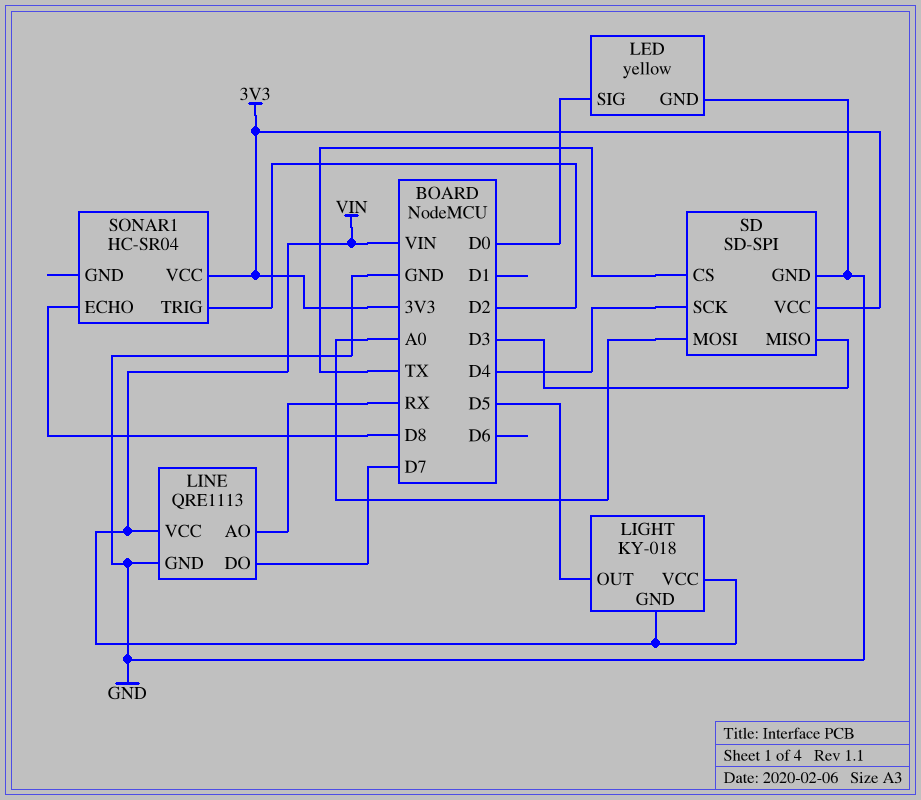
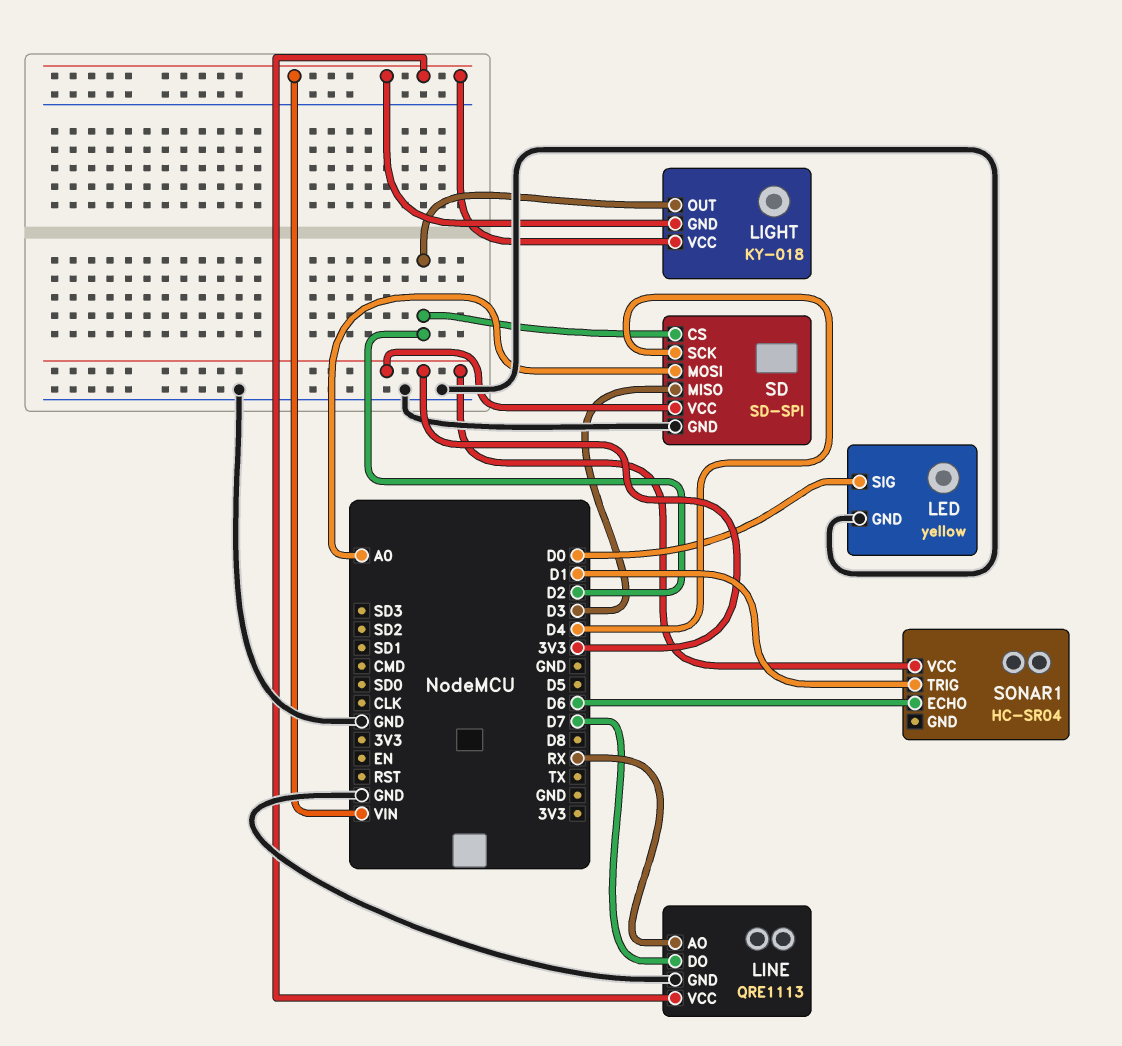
LIGHT pin OUT: D5 -> D2
SD pin CS: TX -> D2
SONAR1 pin ECHO: D8 -> D6
SONAR1 pin TRIG: D2 -> D1

